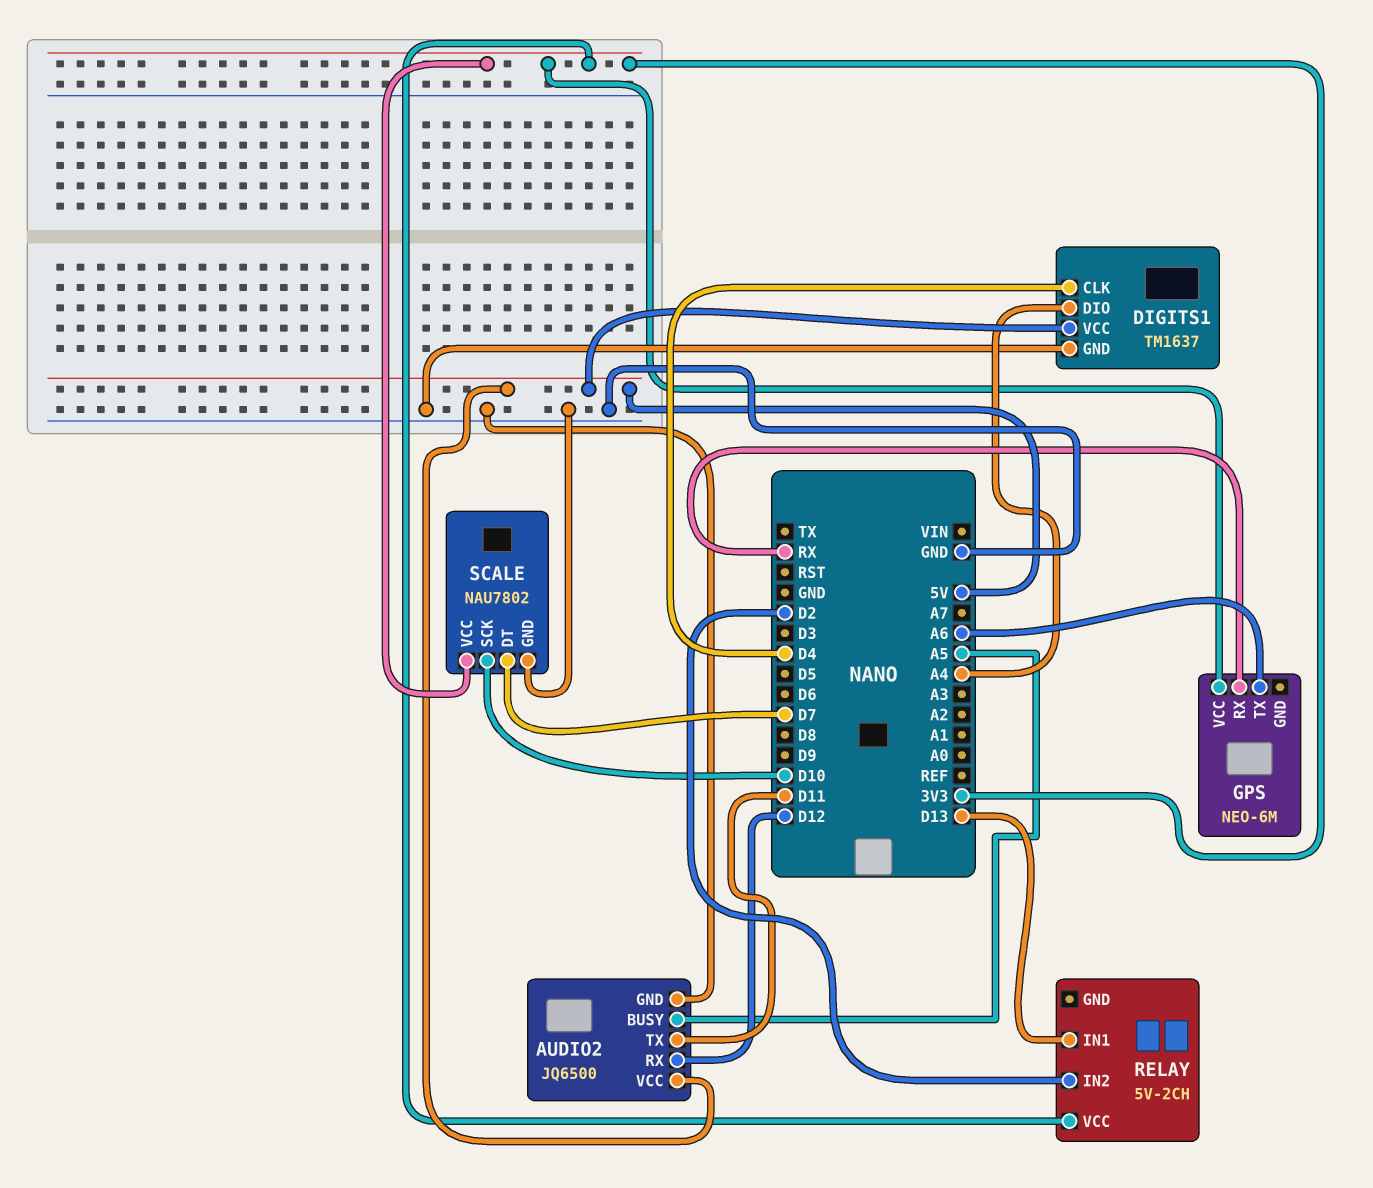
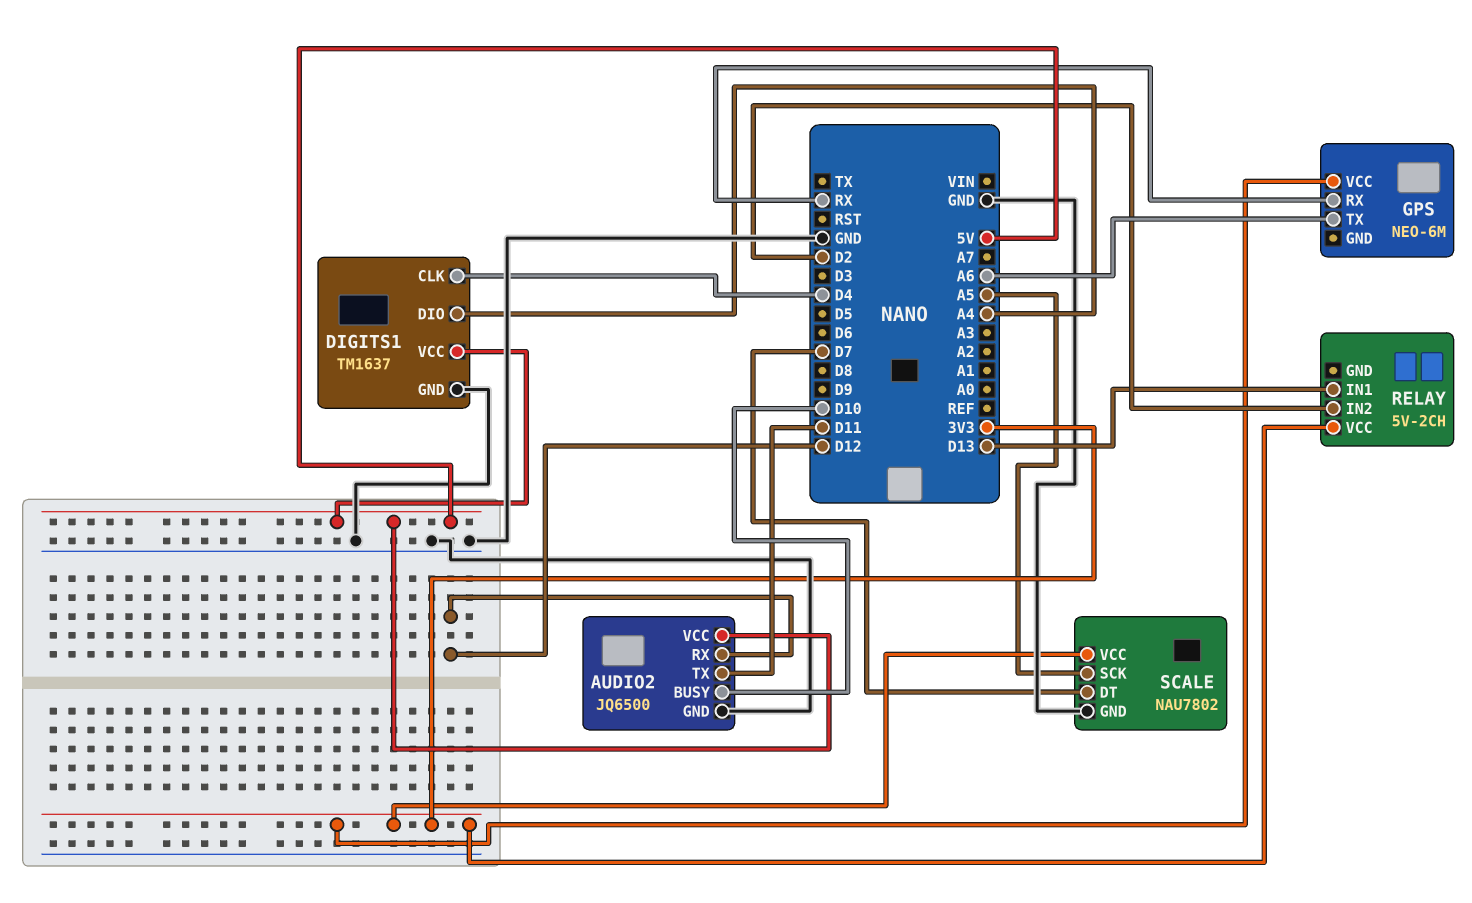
AUDIO2 pin BUSY: A5 -> D10
SCALE pin SCK: D10 -> A5

